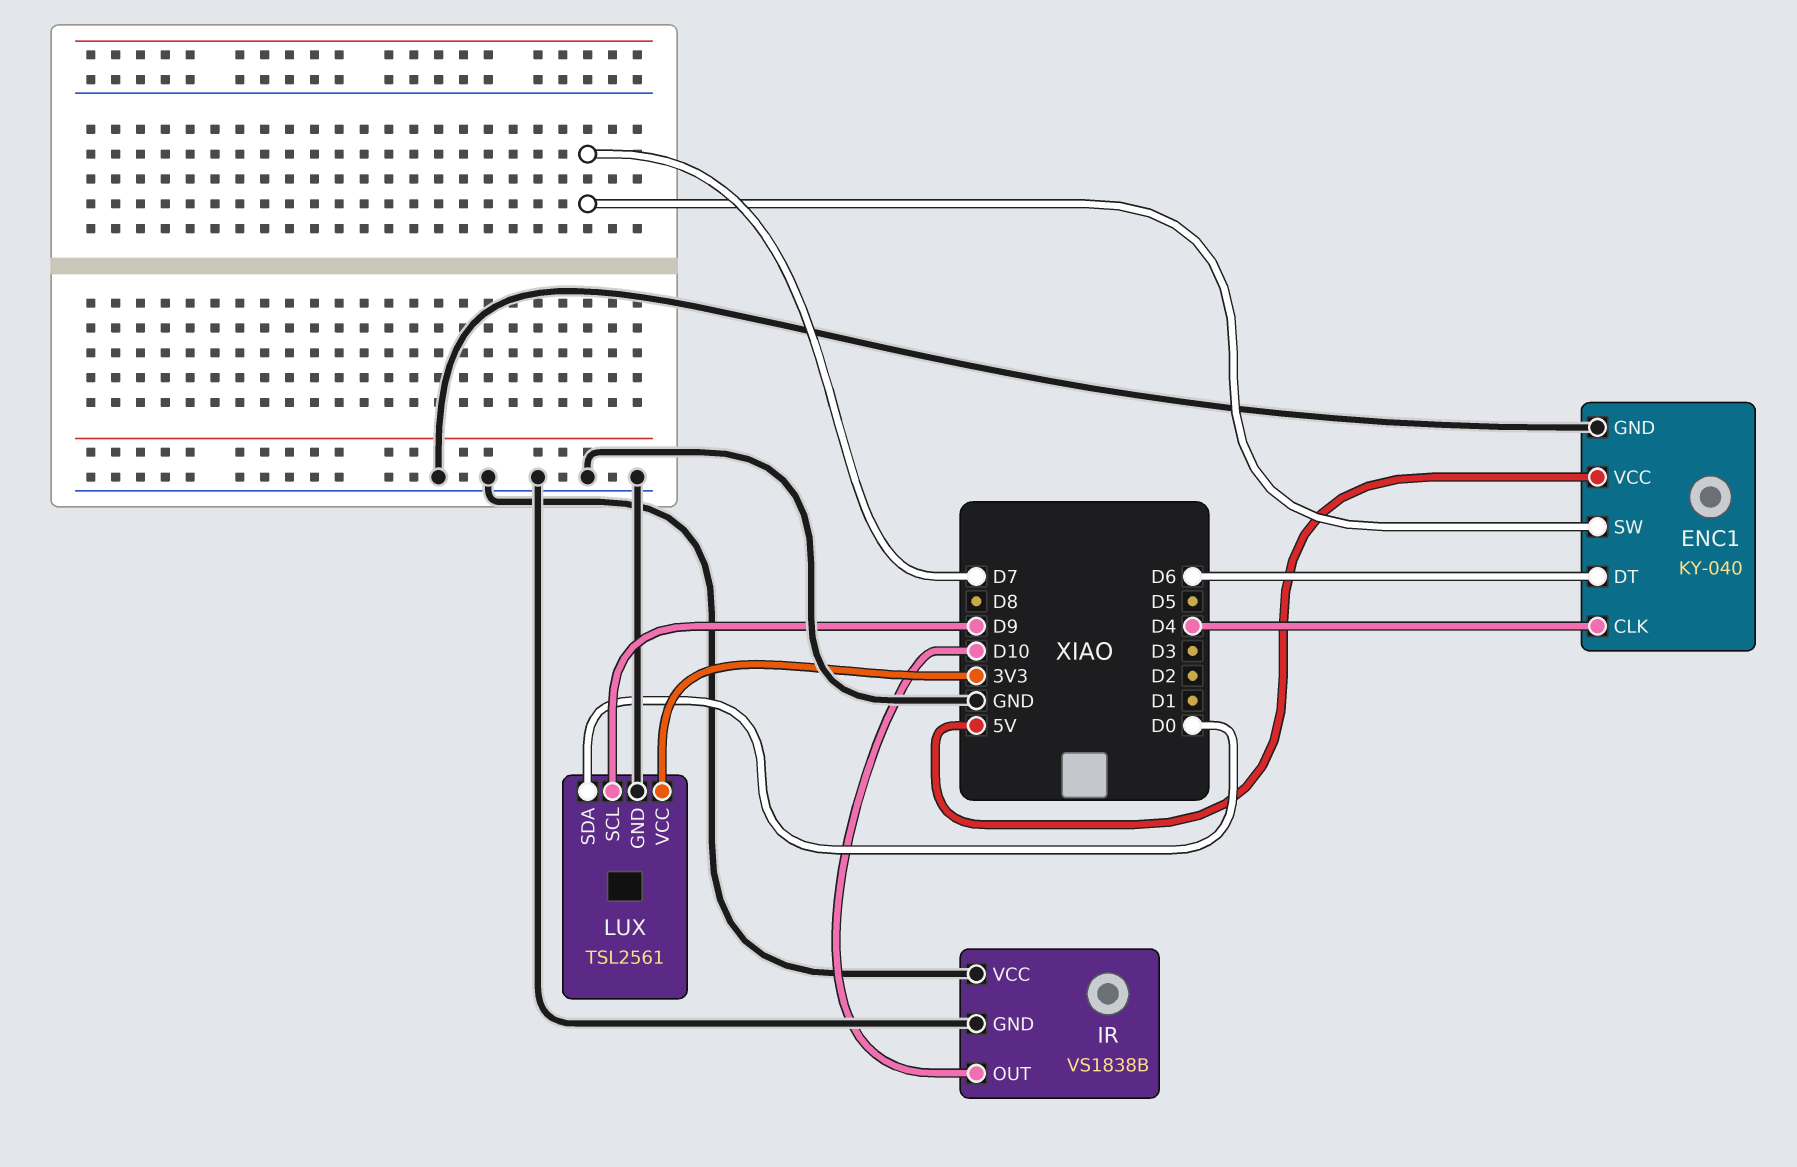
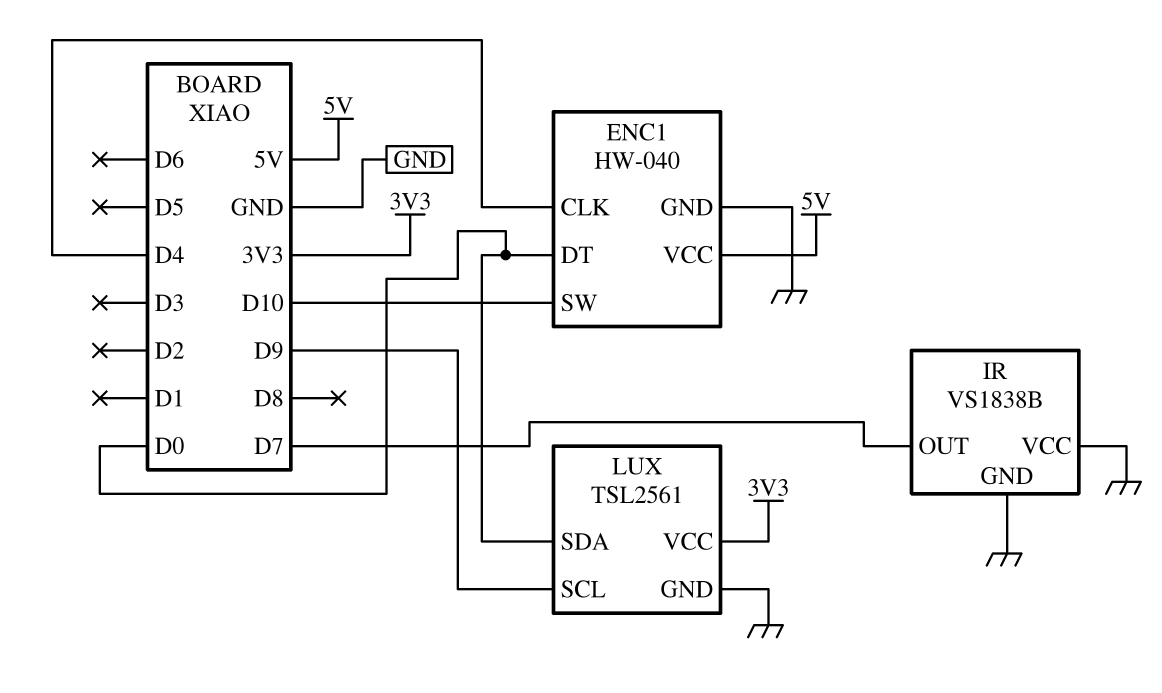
ENC1: KY-040 -> HW-040
ENC1 pin DT: D6 -> D0
ENC1 pin SW: D7 -> D10
IR pin OUT: D10 -> D7

